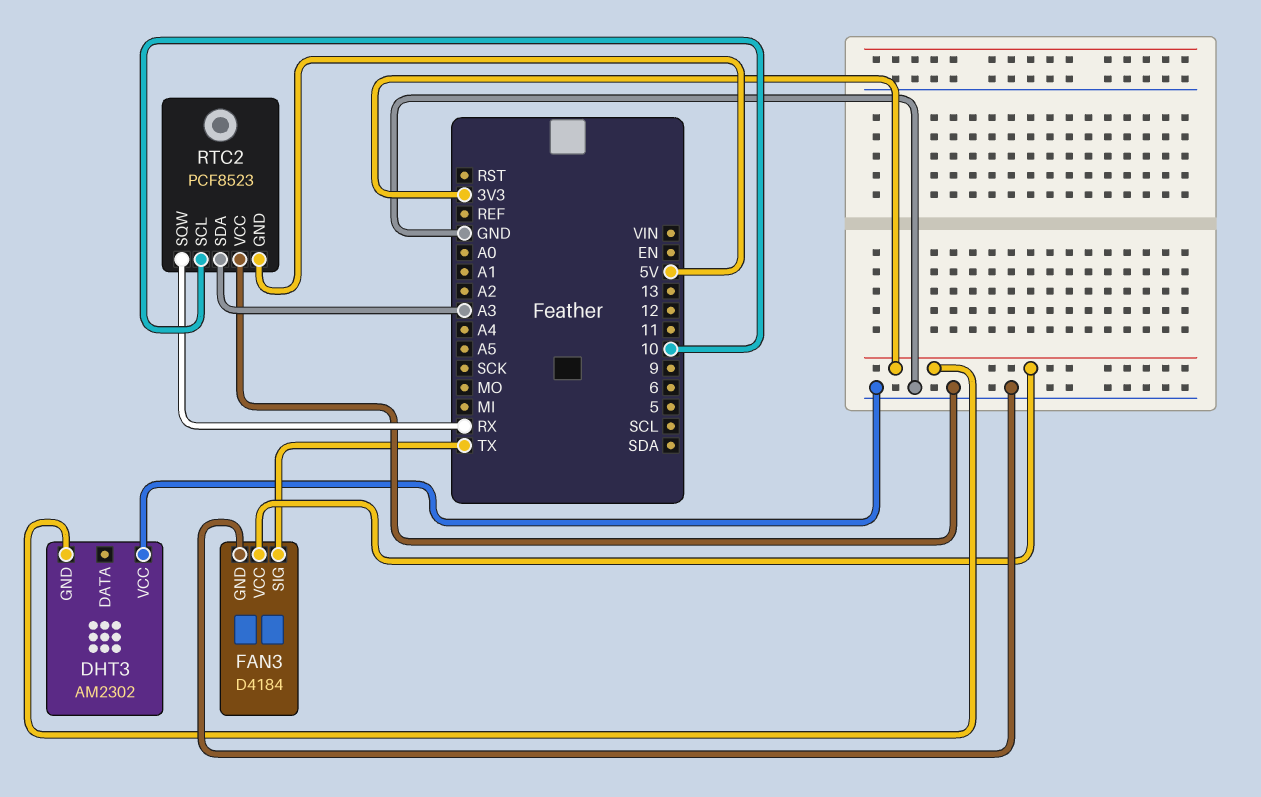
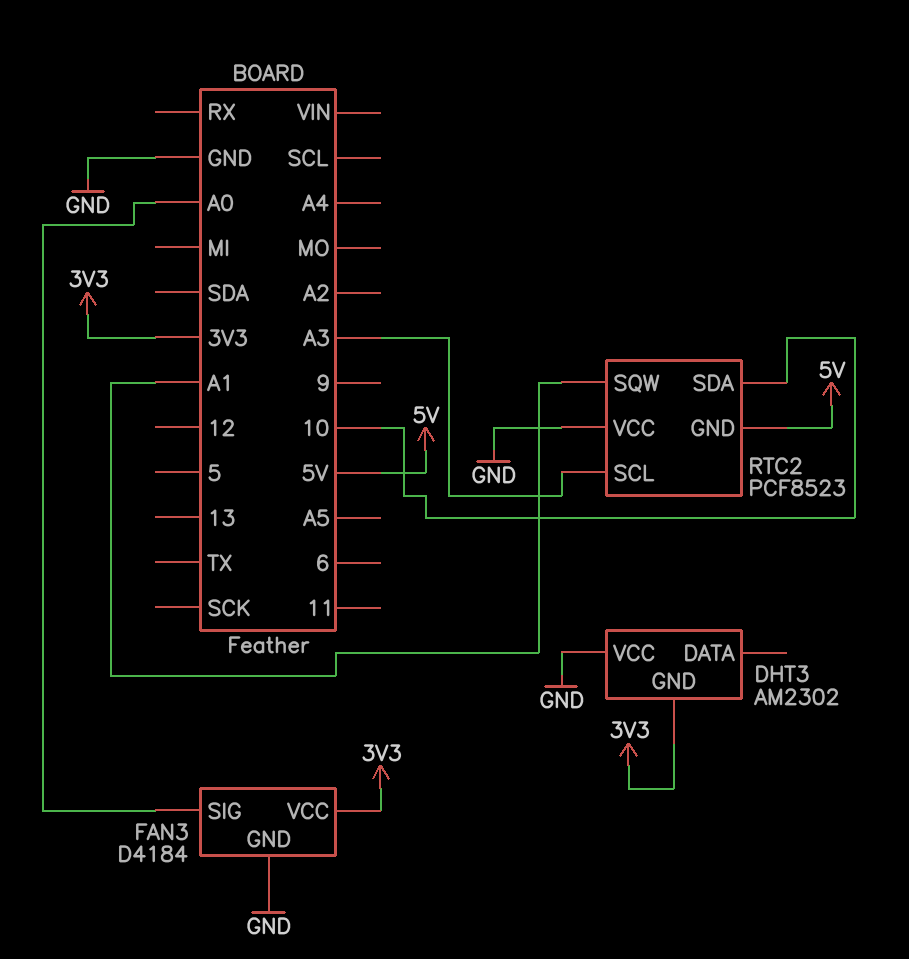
FAN3 pin SIG: TX -> A0
RTC2 pin SCL: 10 -> A3
RTC2 pin SDA: A3 -> 10
RTC2 pin SQW: RX -> A1

